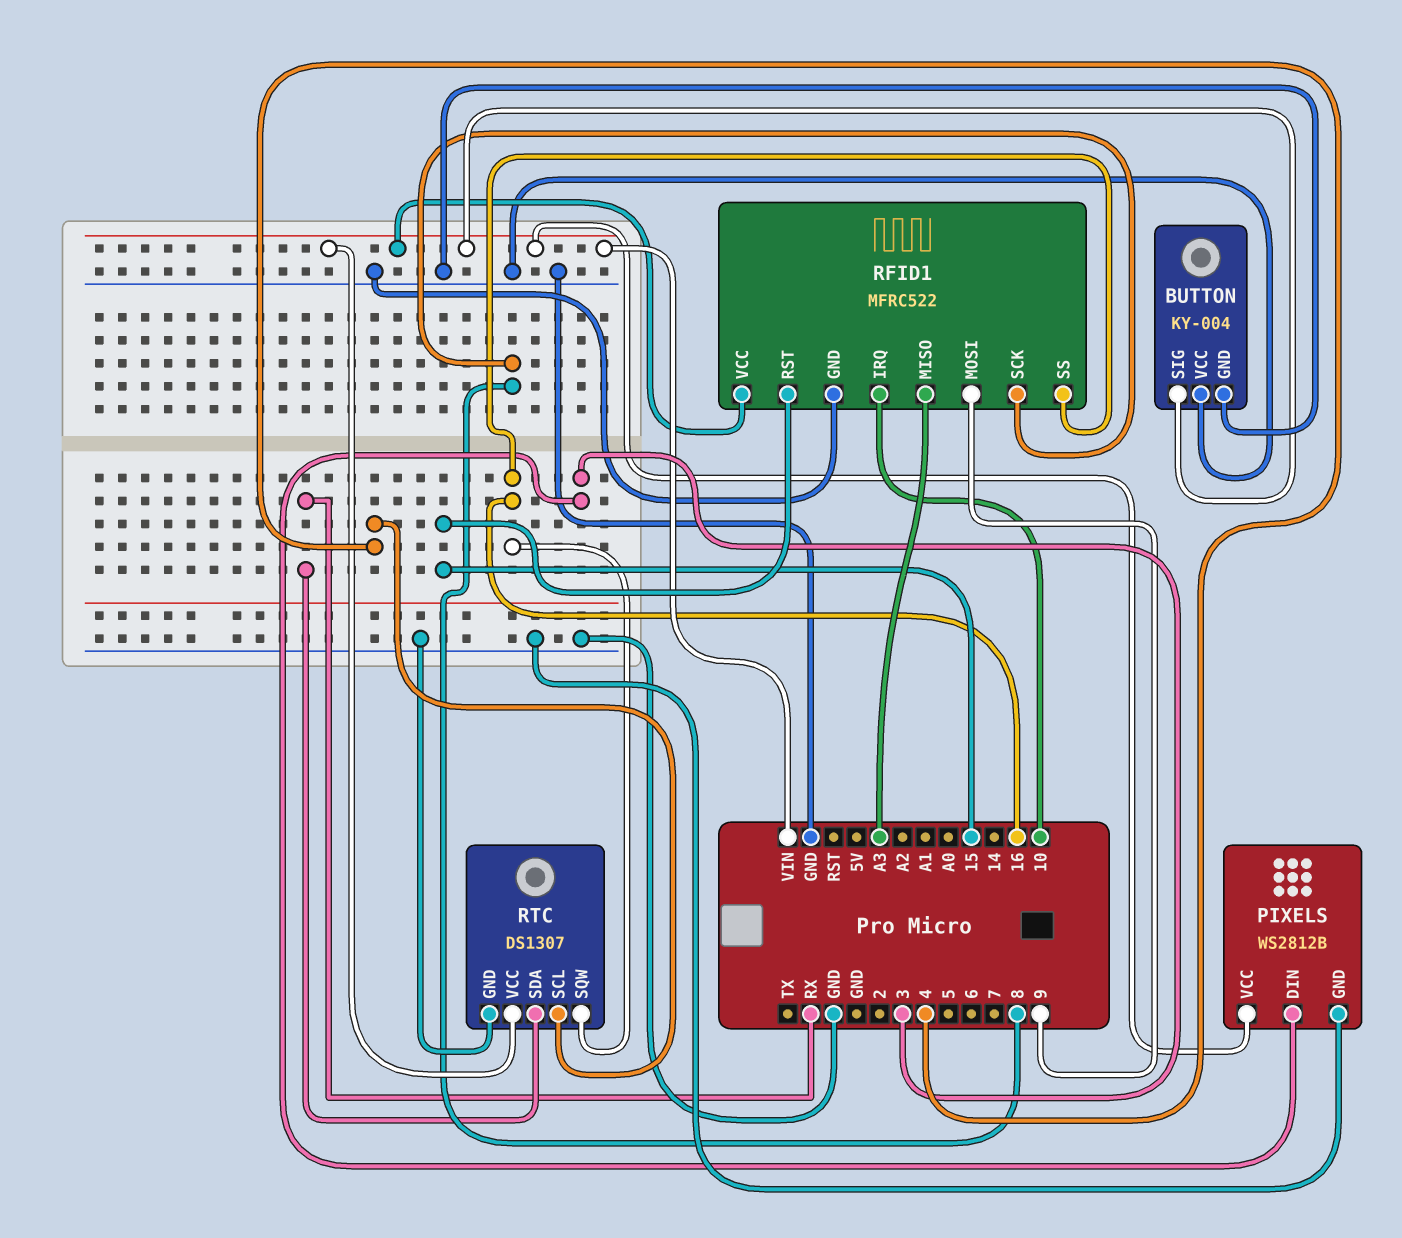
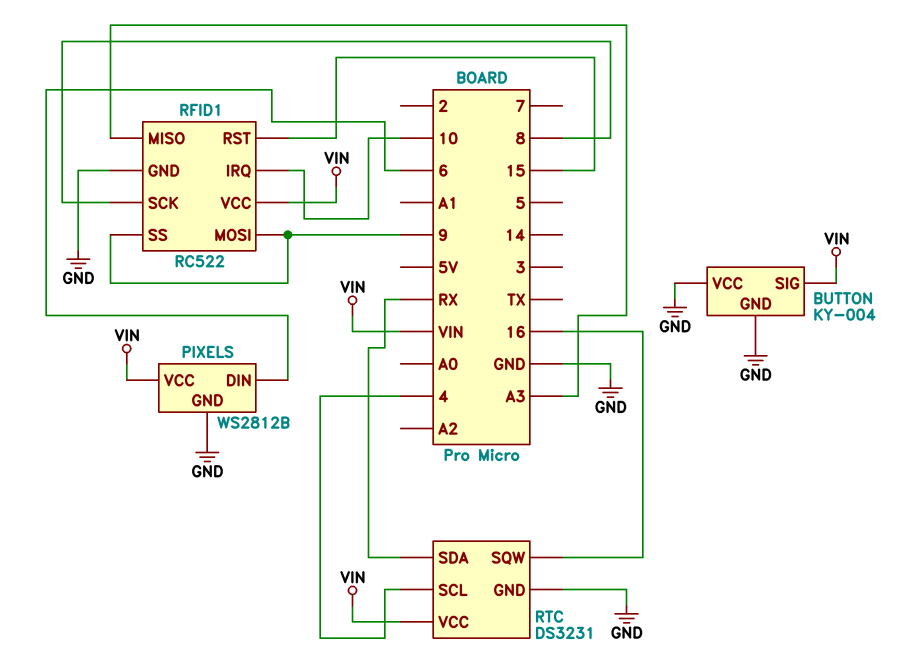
PIXELS pin DIN: 3 -> 6
RFID1: MFRC522 -> RC522
RFID1 pin SS: 16 -> 9
RTC: DS1307 -> DS3231

